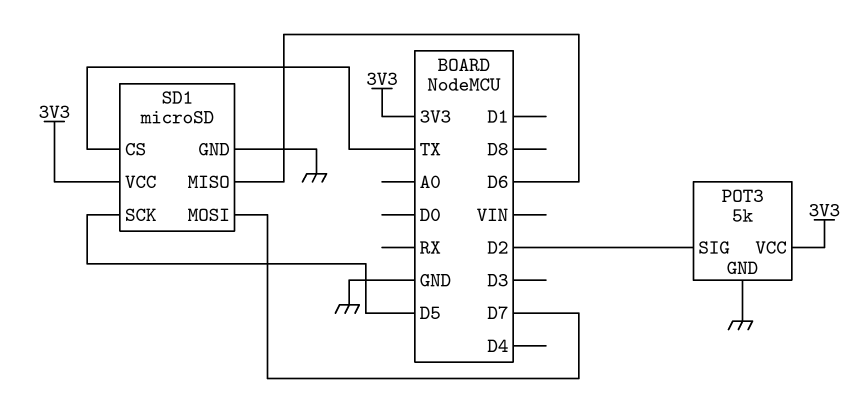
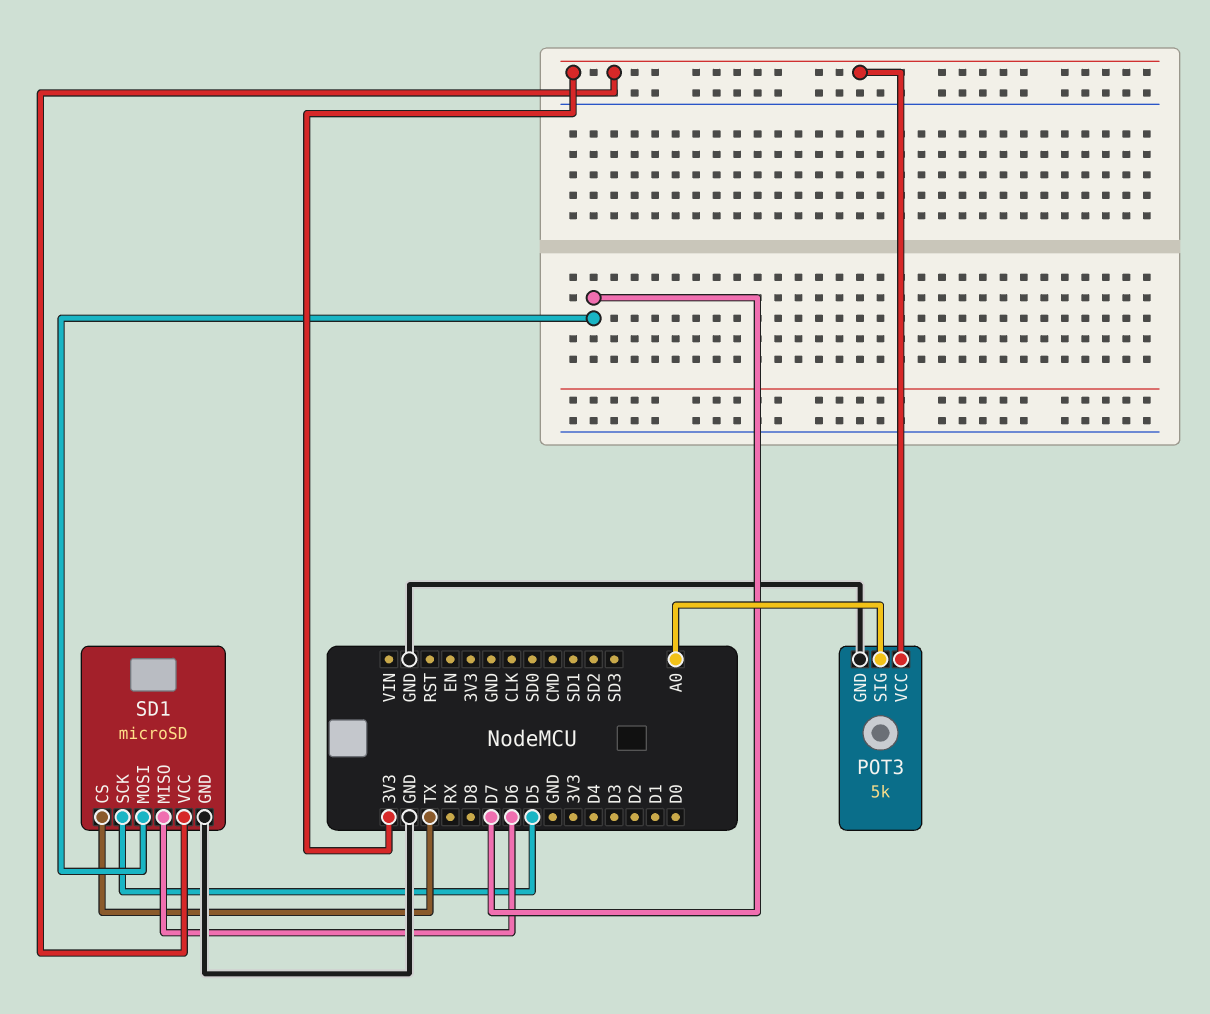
POT3 pin SIG: D2 -> A0

